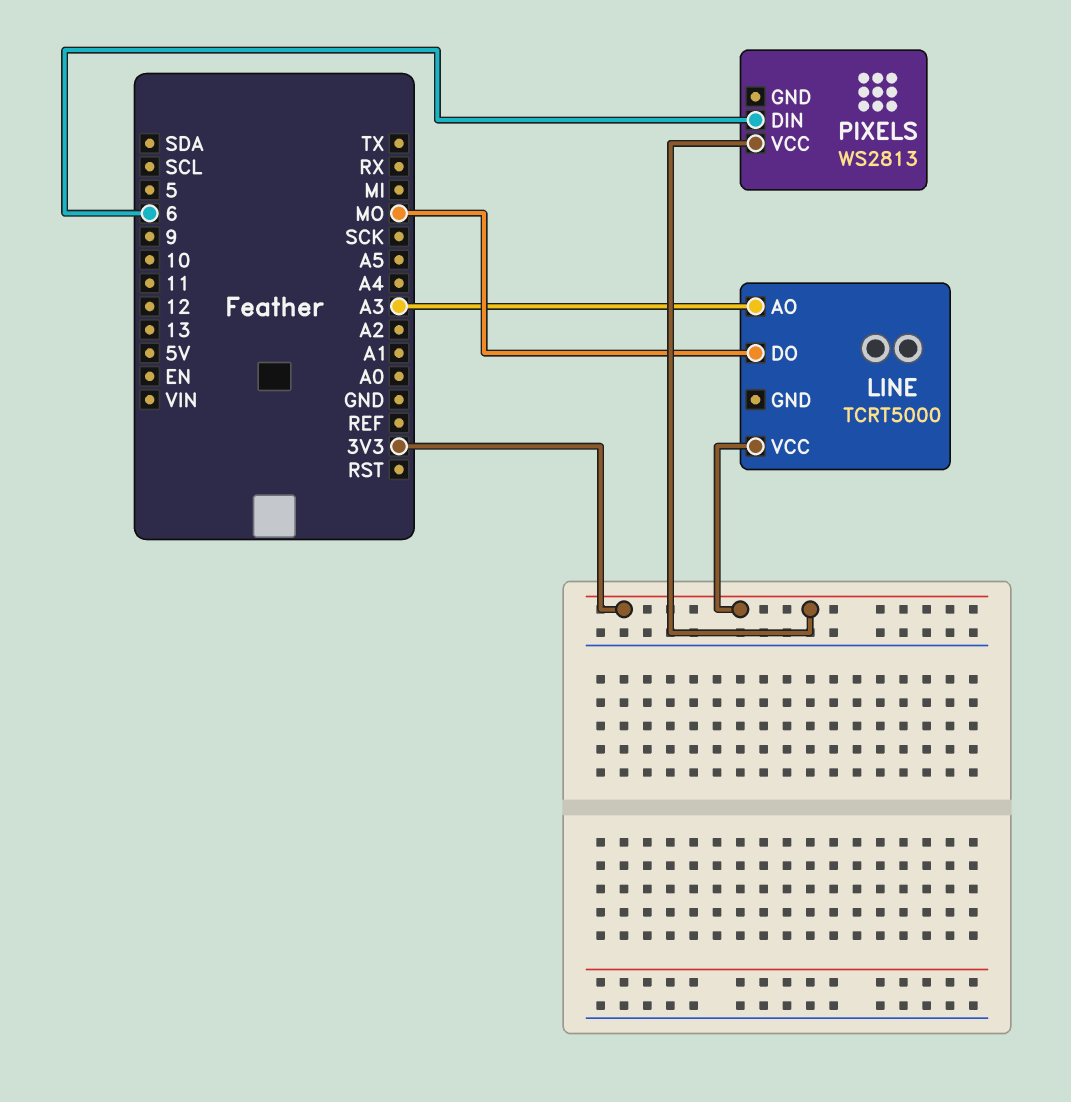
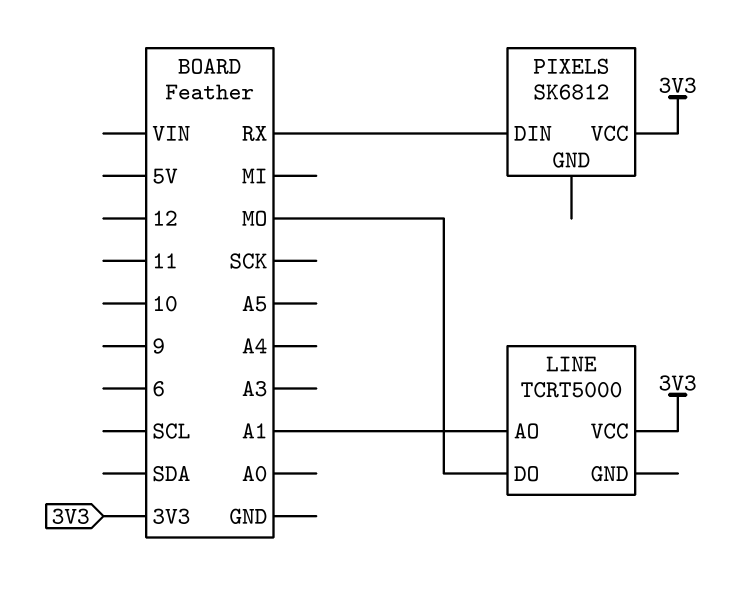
LINE pin AO: A3 -> A1
PIXELS: WS2813 -> SK6812
PIXELS pin DIN: 6 -> RX

